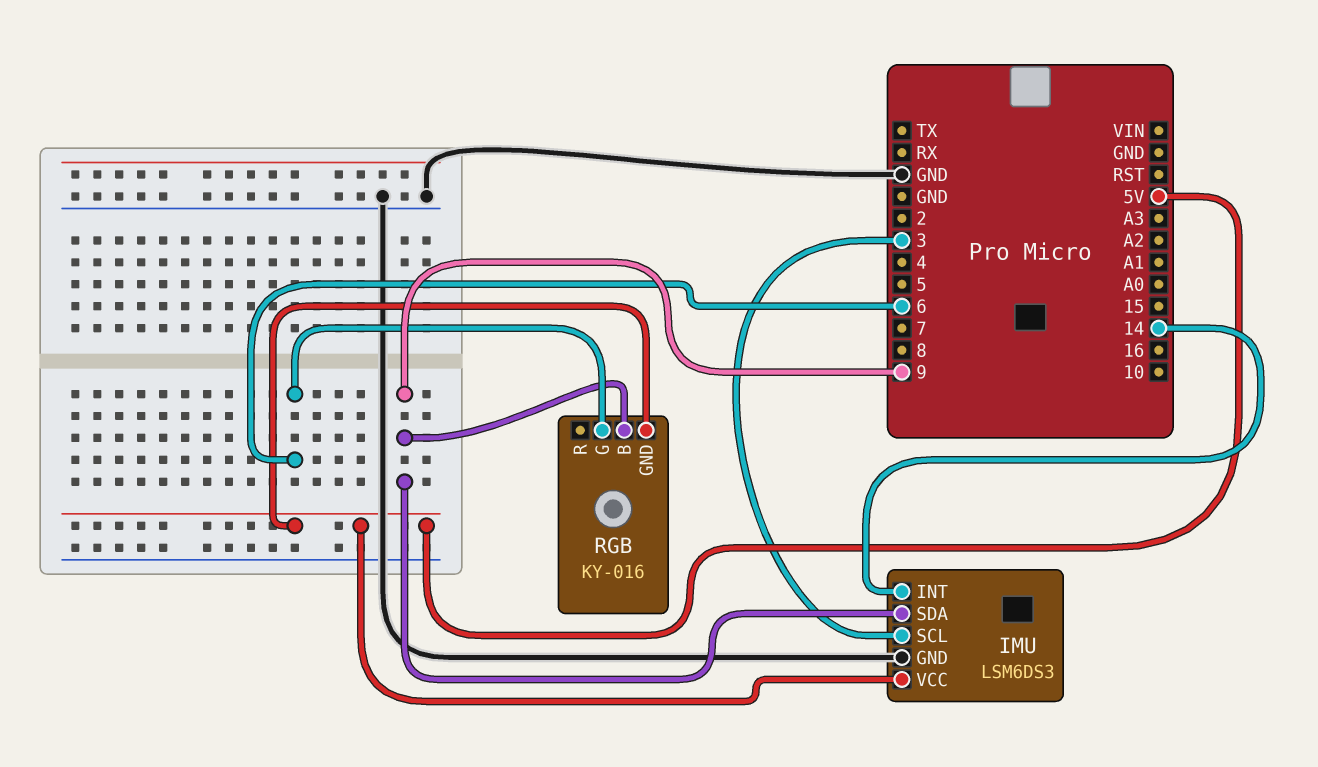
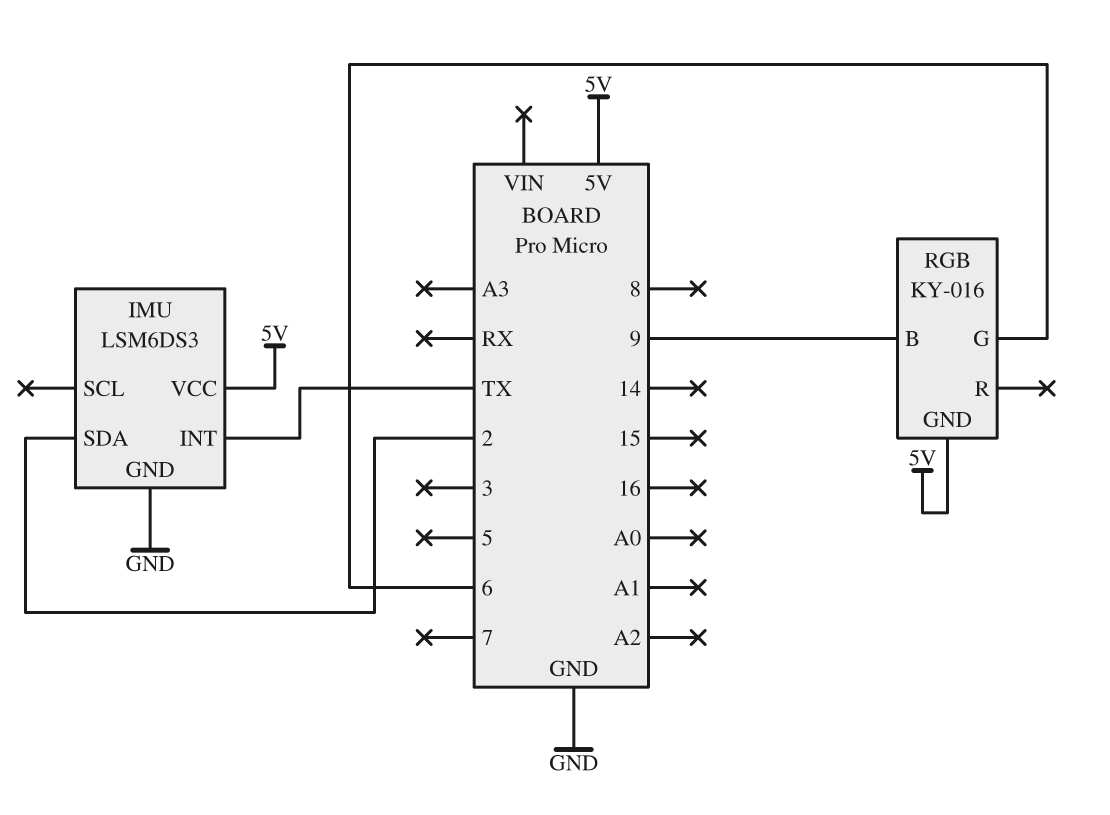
IMU pin INT: 14 -> TX
IMU pin SCL: 3 -> none
IMU pin SDA: 9 -> 2

